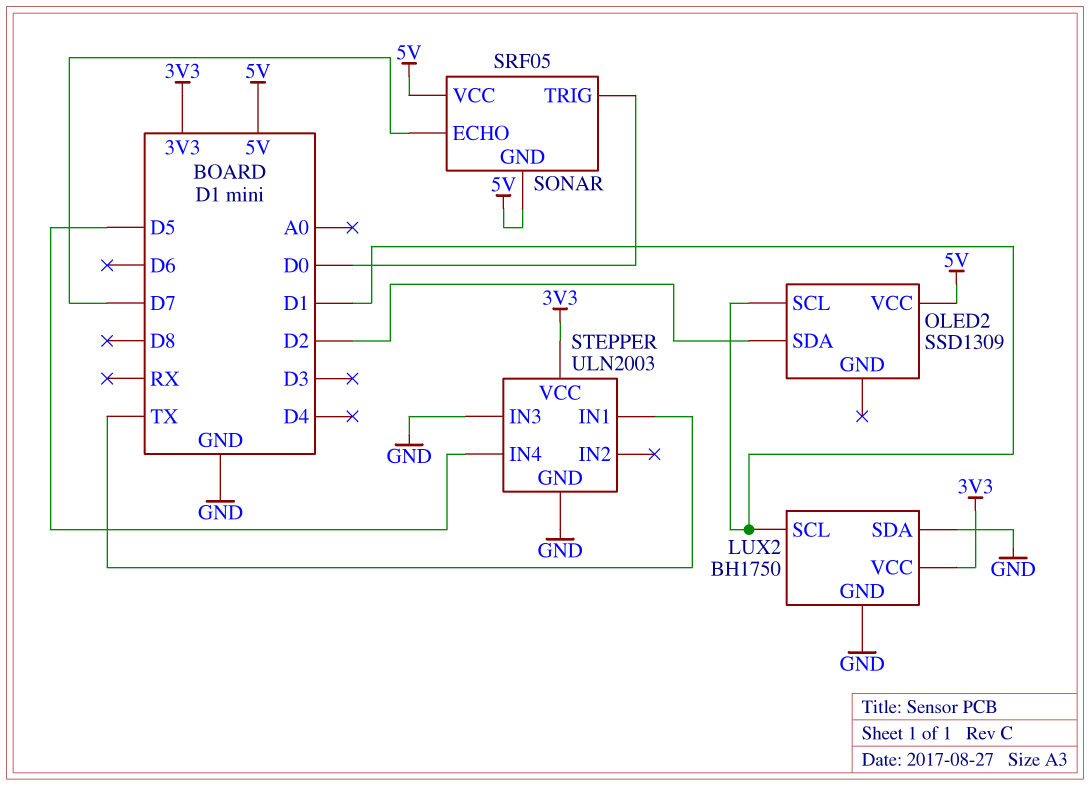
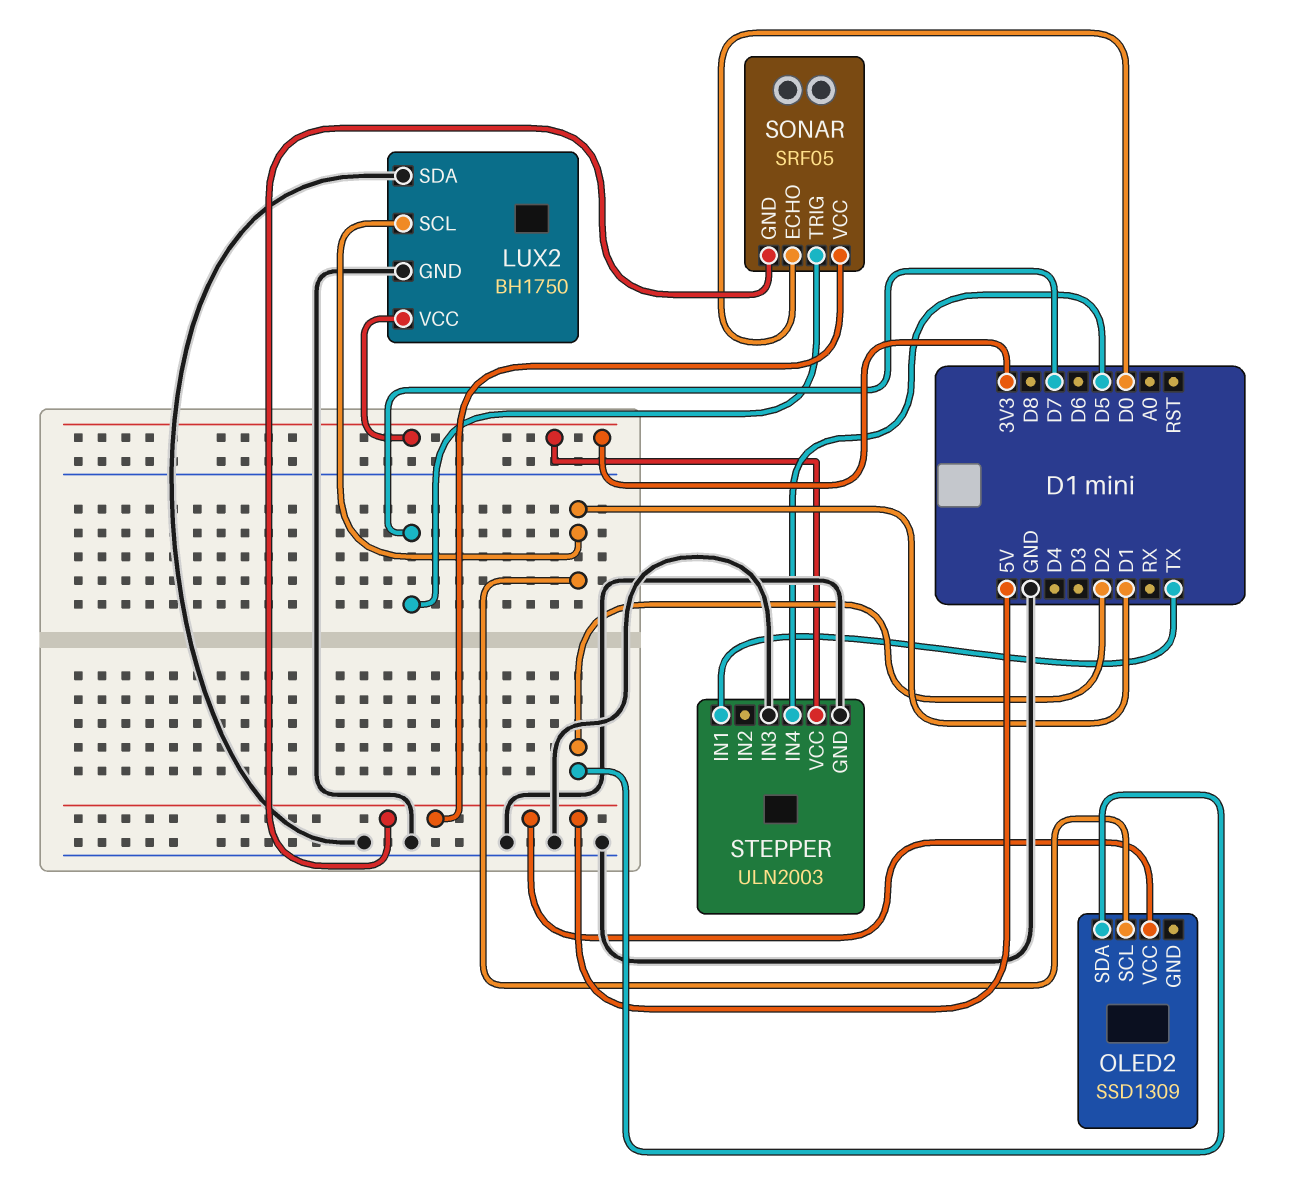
SONAR pin ECHO: D7 -> D0
SONAR pin TRIG: D0 -> D7

